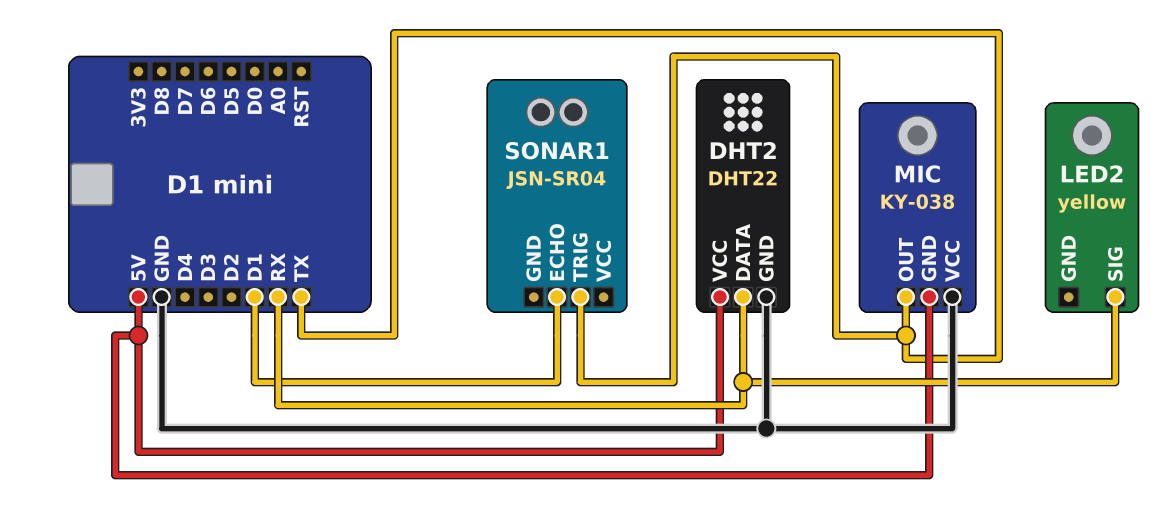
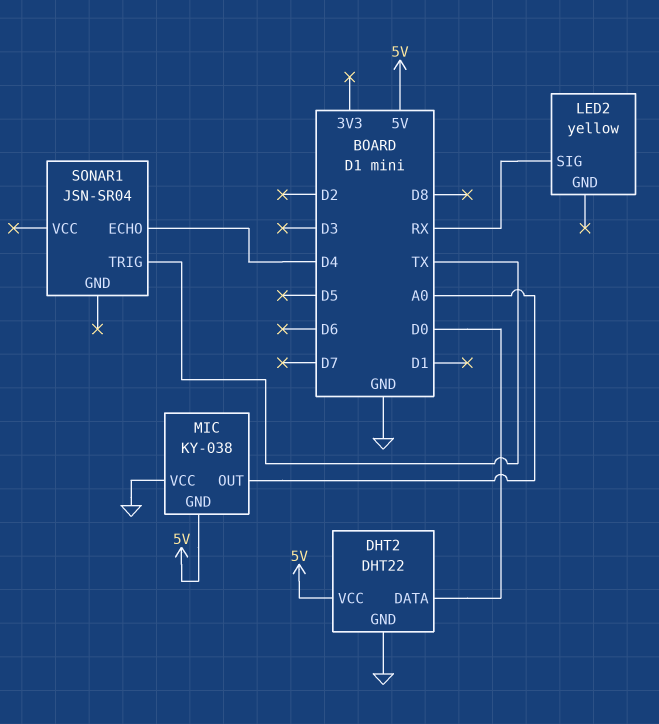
DHT2 pin DATA: RX -> D0
MIC pin OUT: TX -> A0
SONAR1 pin ECHO: D1 -> D4

